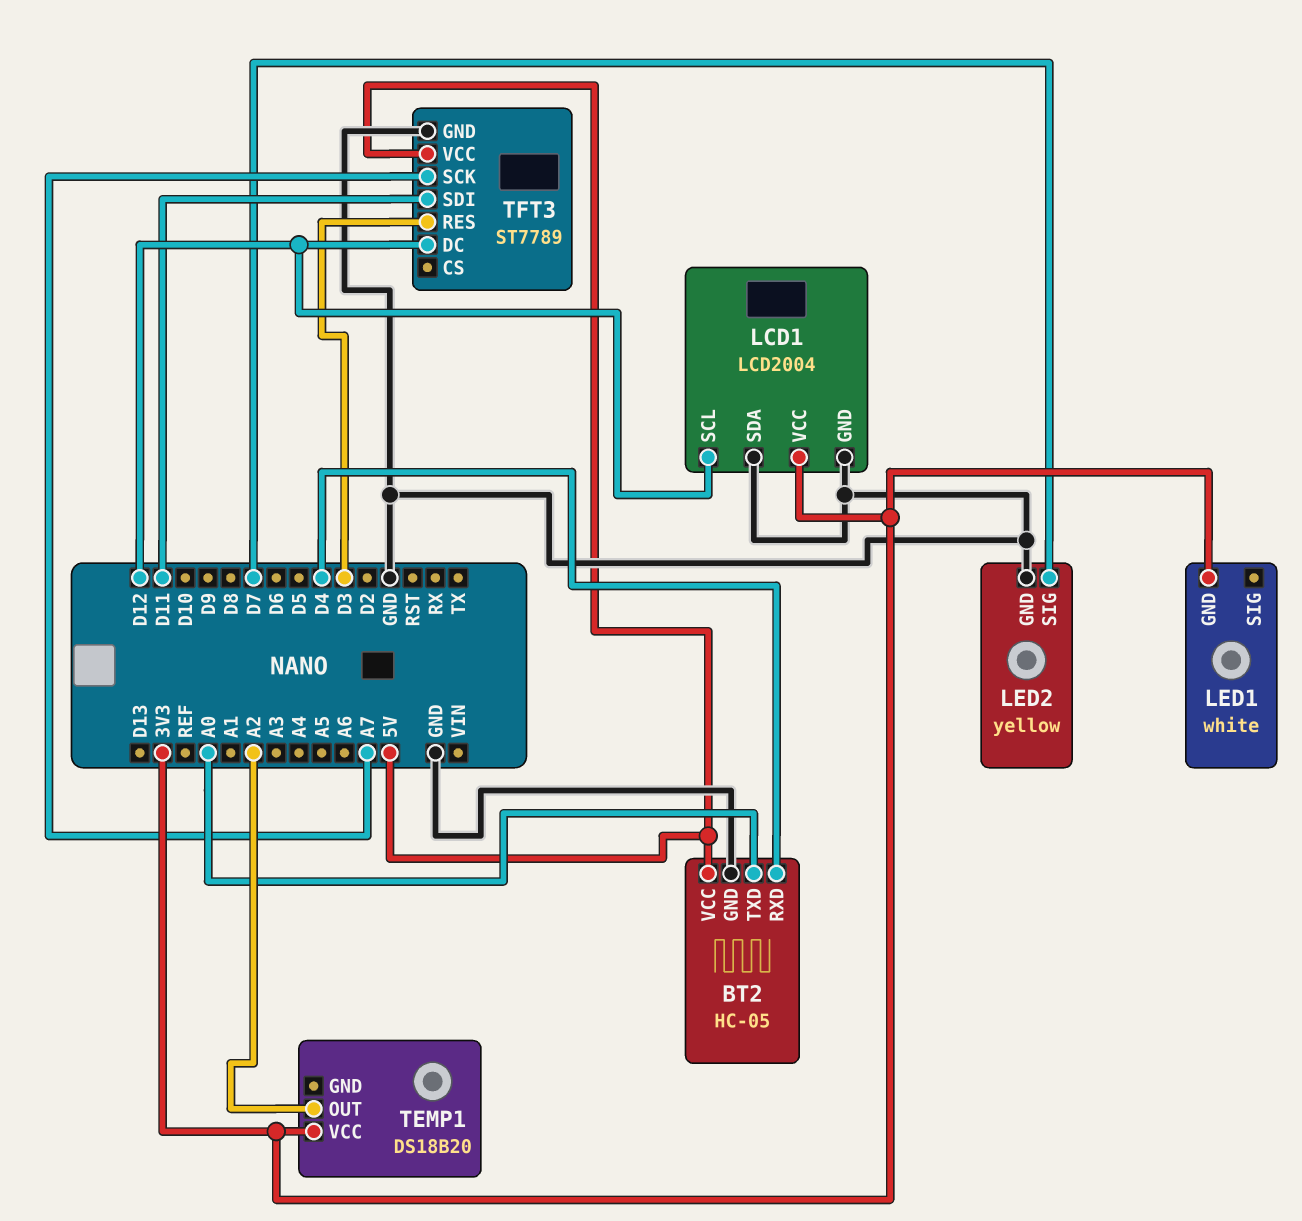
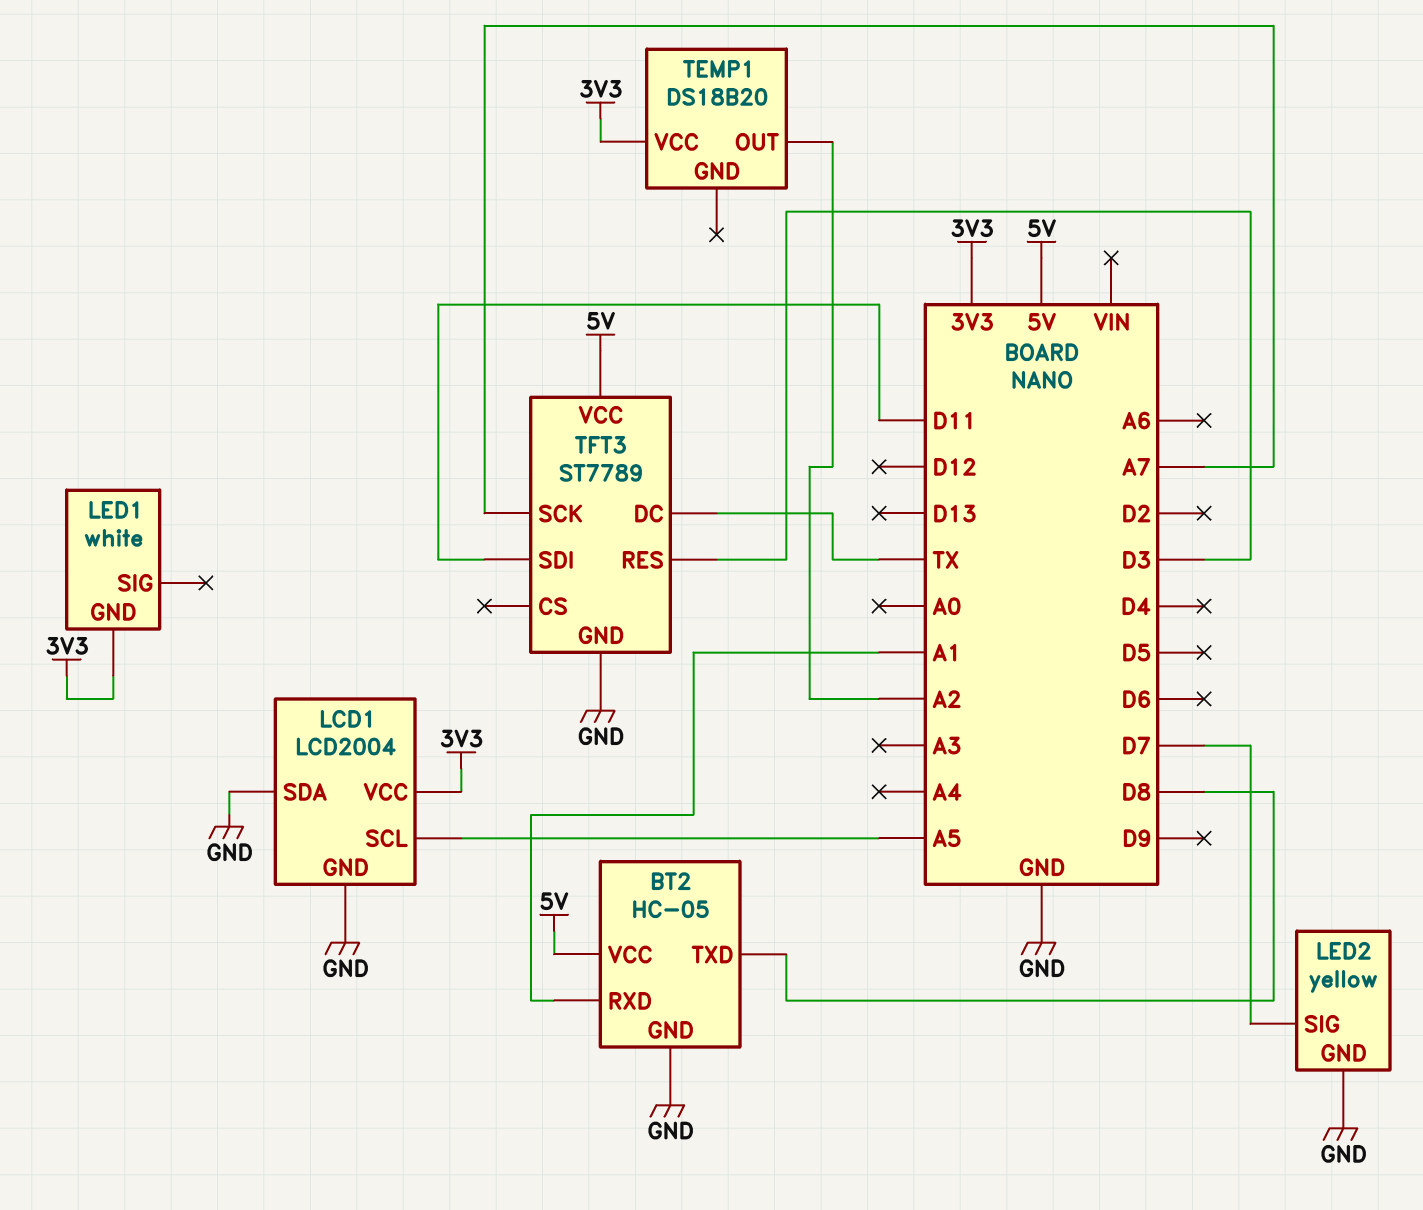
BT2 pin RXD: D4 -> A1
BT2 pin TXD: A0 -> D8
LCD1 pin SCL: D12 -> A5
TFT3 pin DC: D12 -> TX

